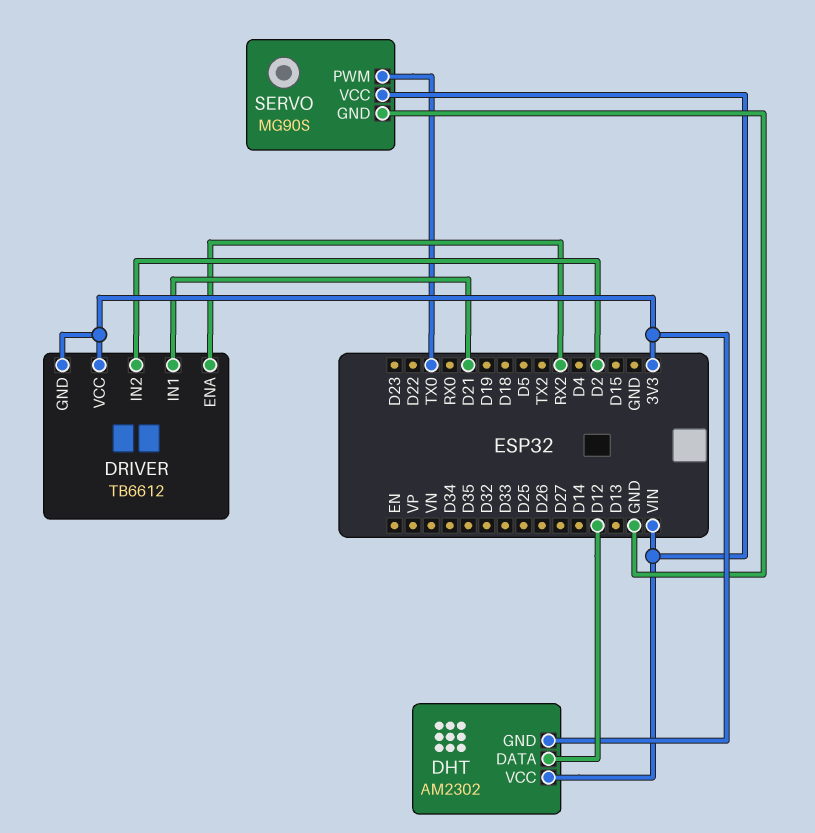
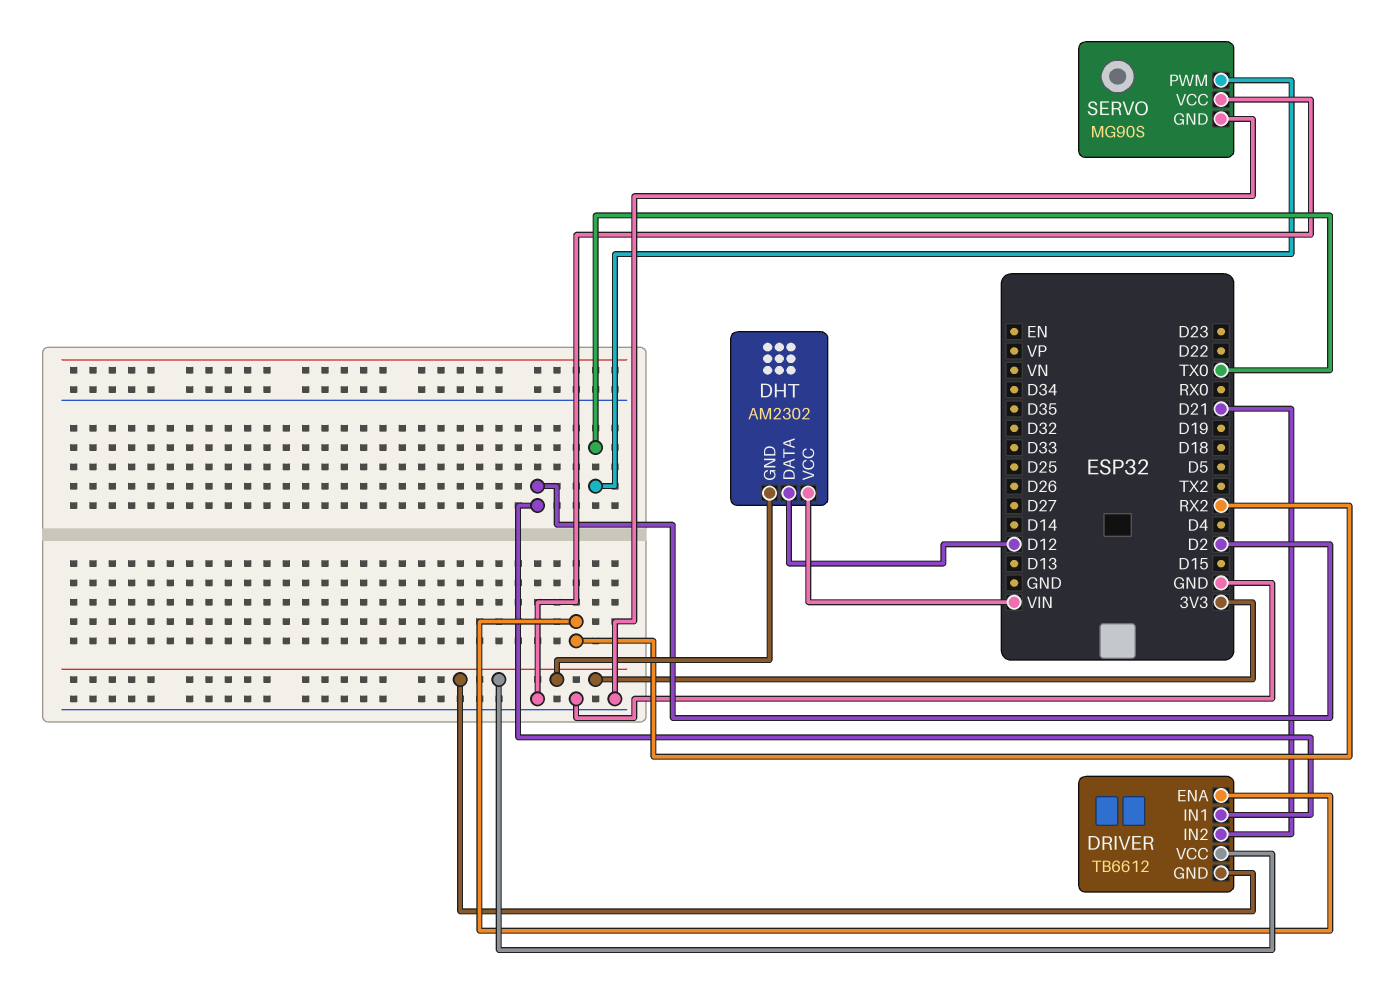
DRIVER pin IN1: D21 -> D2
DRIVER pin IN2: D2 -> D21
SERVO pin VCC: VIN -> GND

